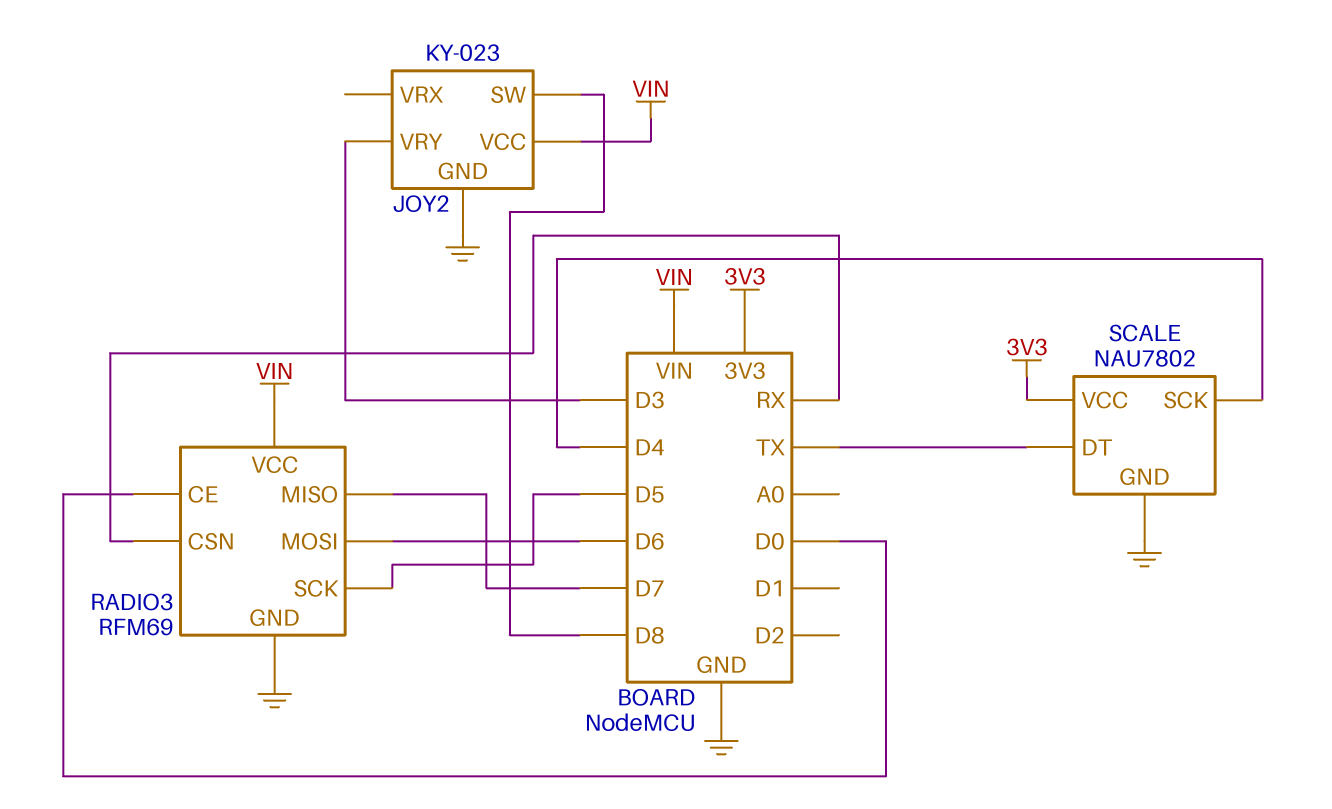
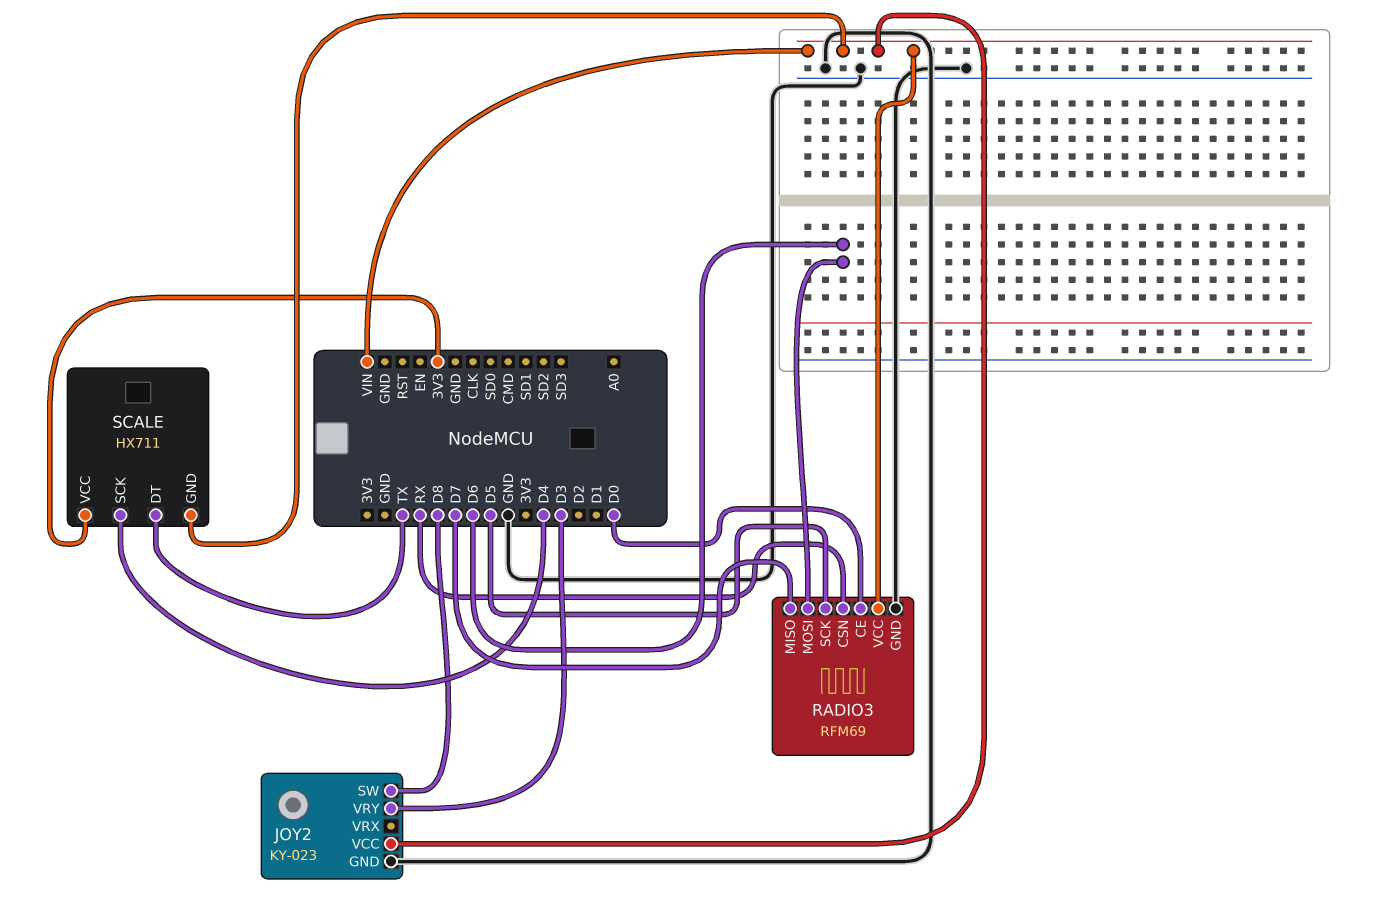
SCALE: NAU7802 -> HX711
SCALE pin GND: GND -> VIN

